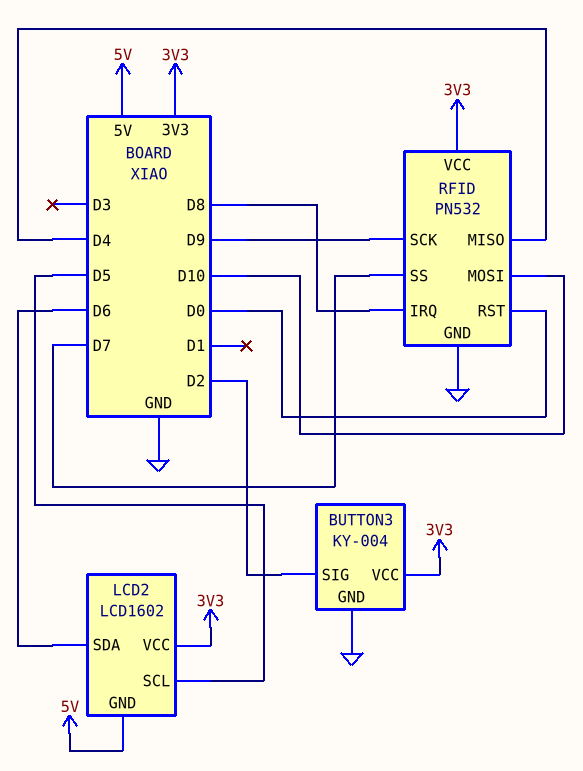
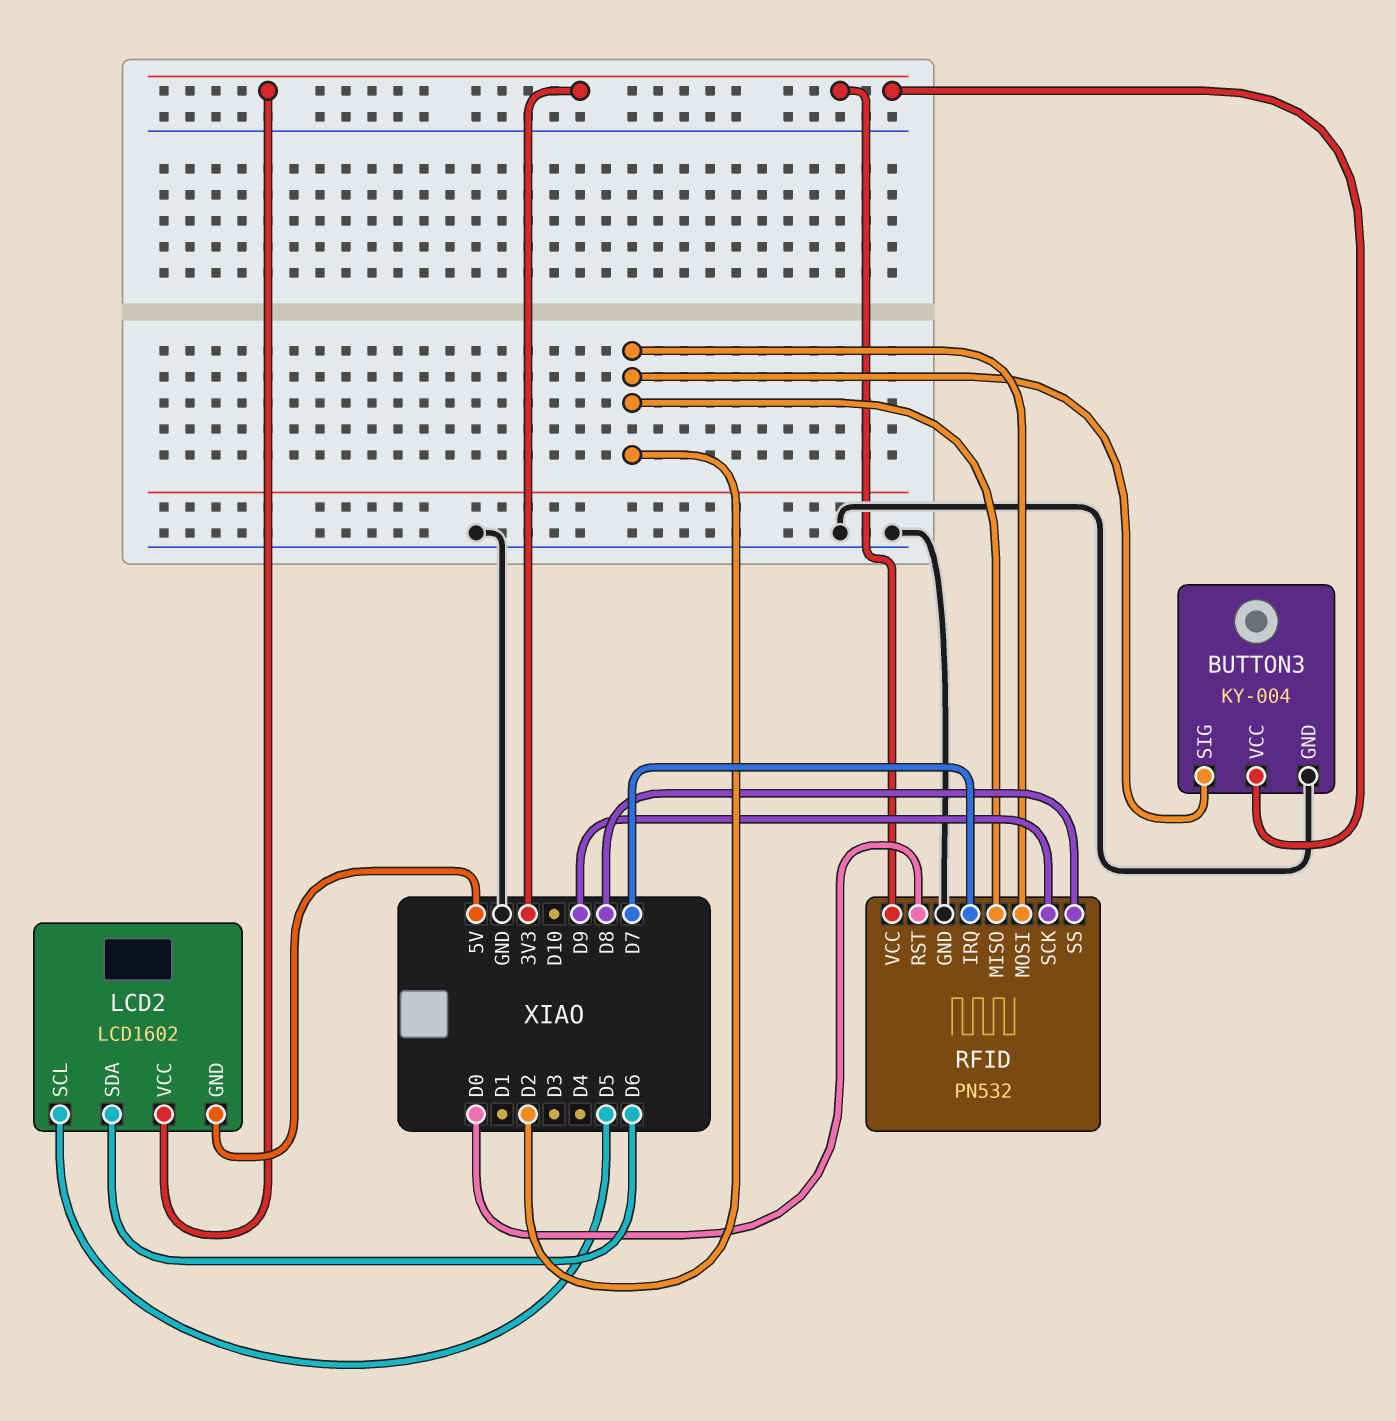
RFID pin IRQ: D8 -> D7
RFID pin MISO: D4 -> D2
RFID pin MOSI: D10 -> D2
RFID pin SS: D7 -> D8

